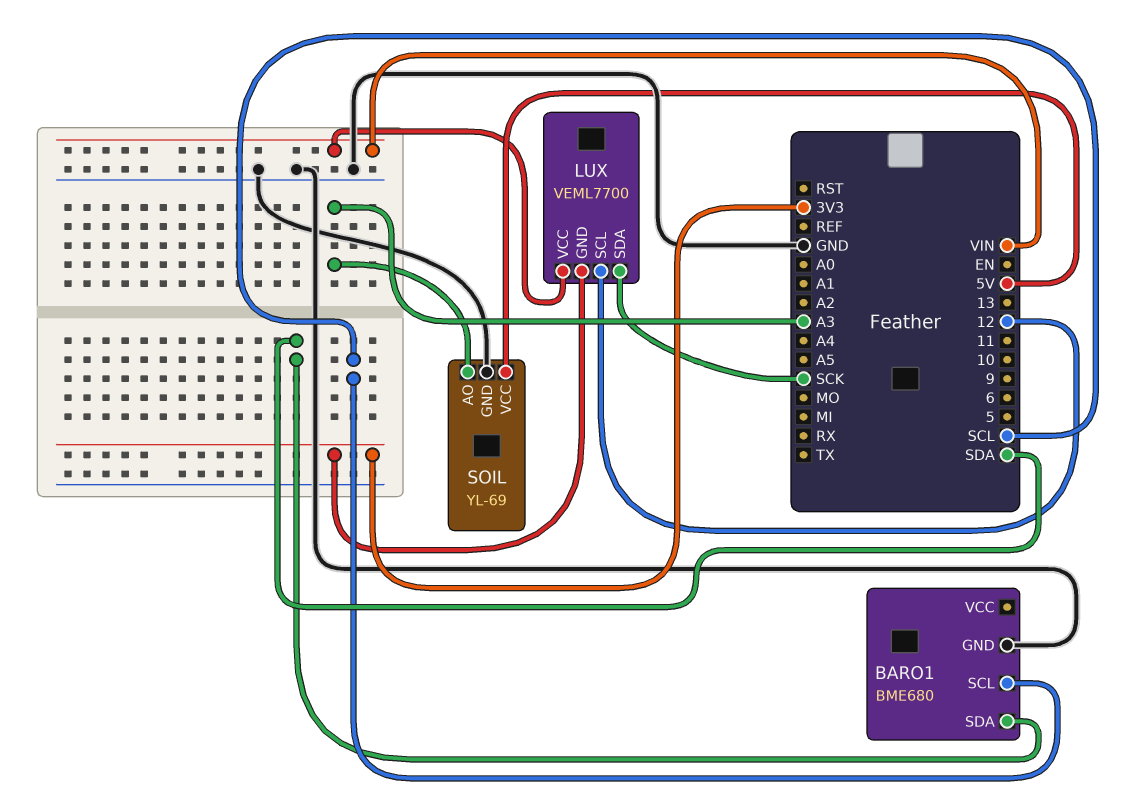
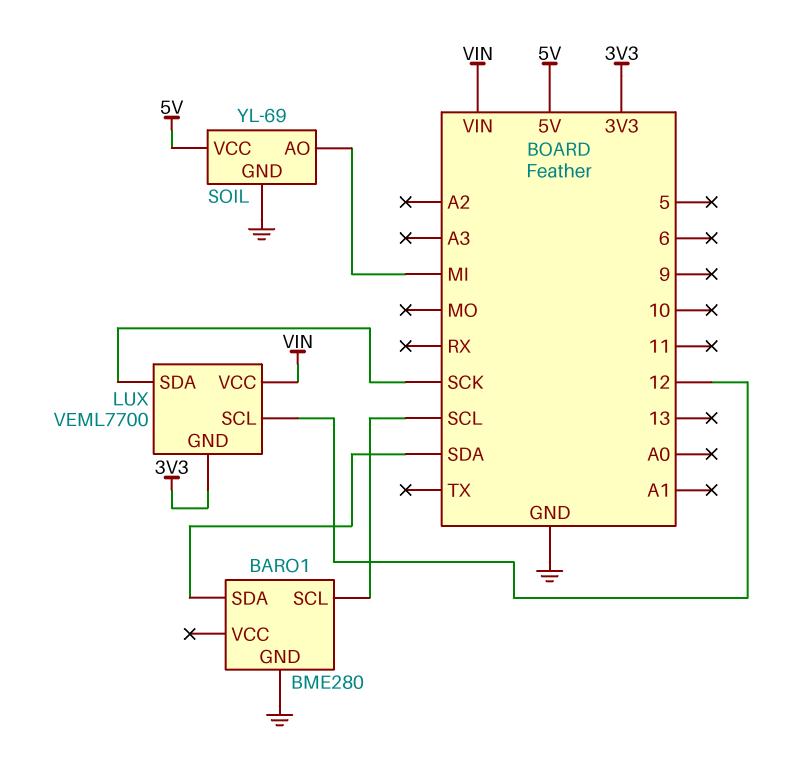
BARO1: BME680 -> BME280
SOIL pin AO: A3 -> MI

